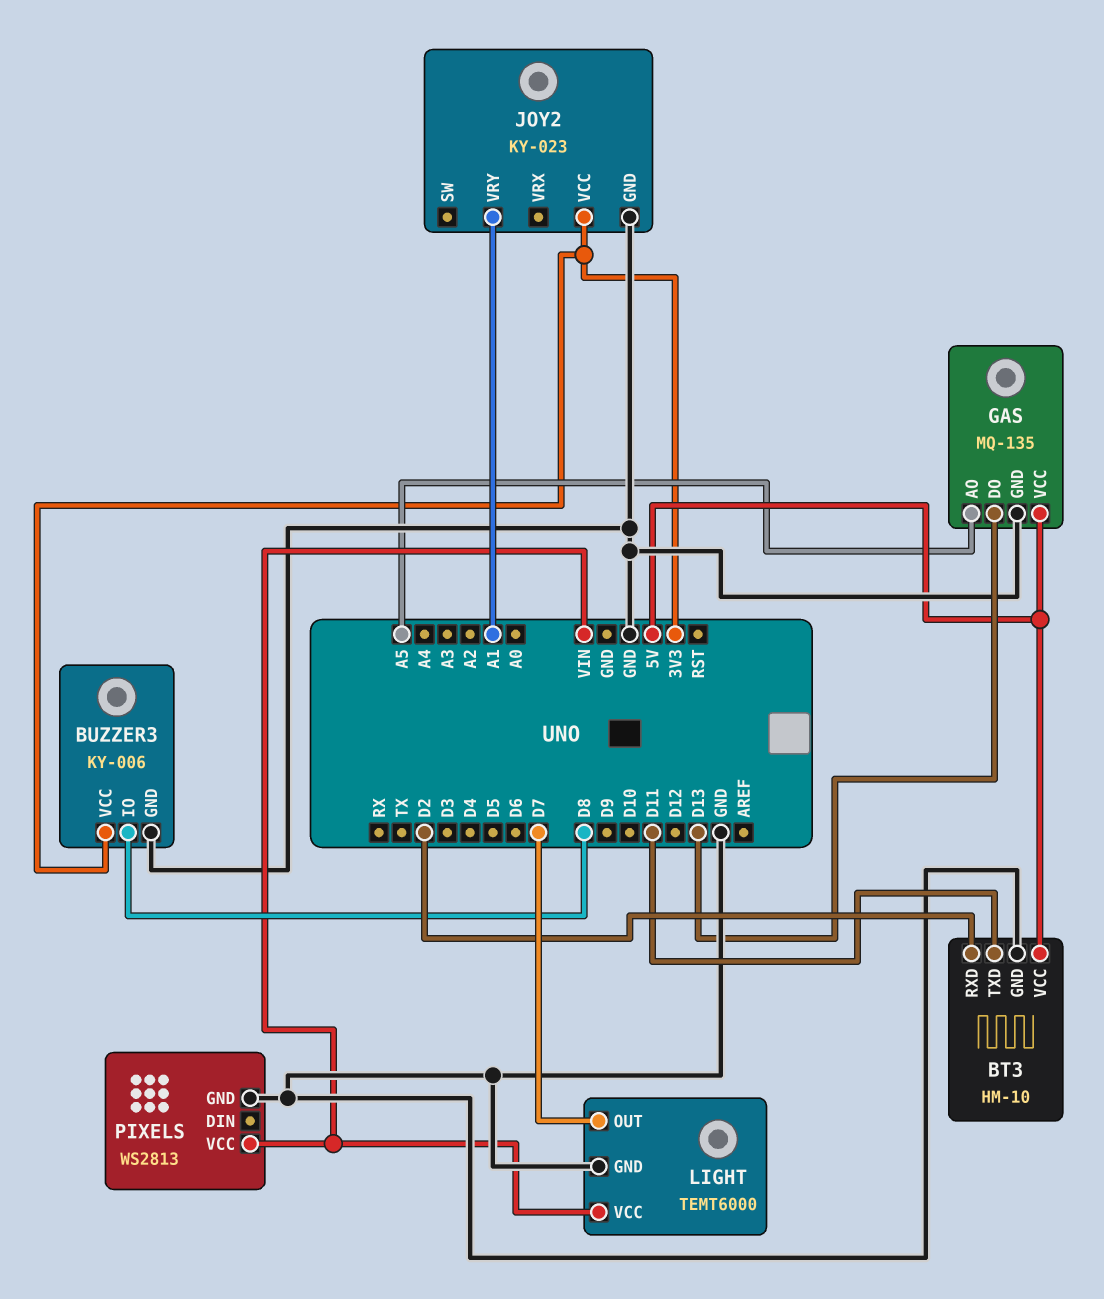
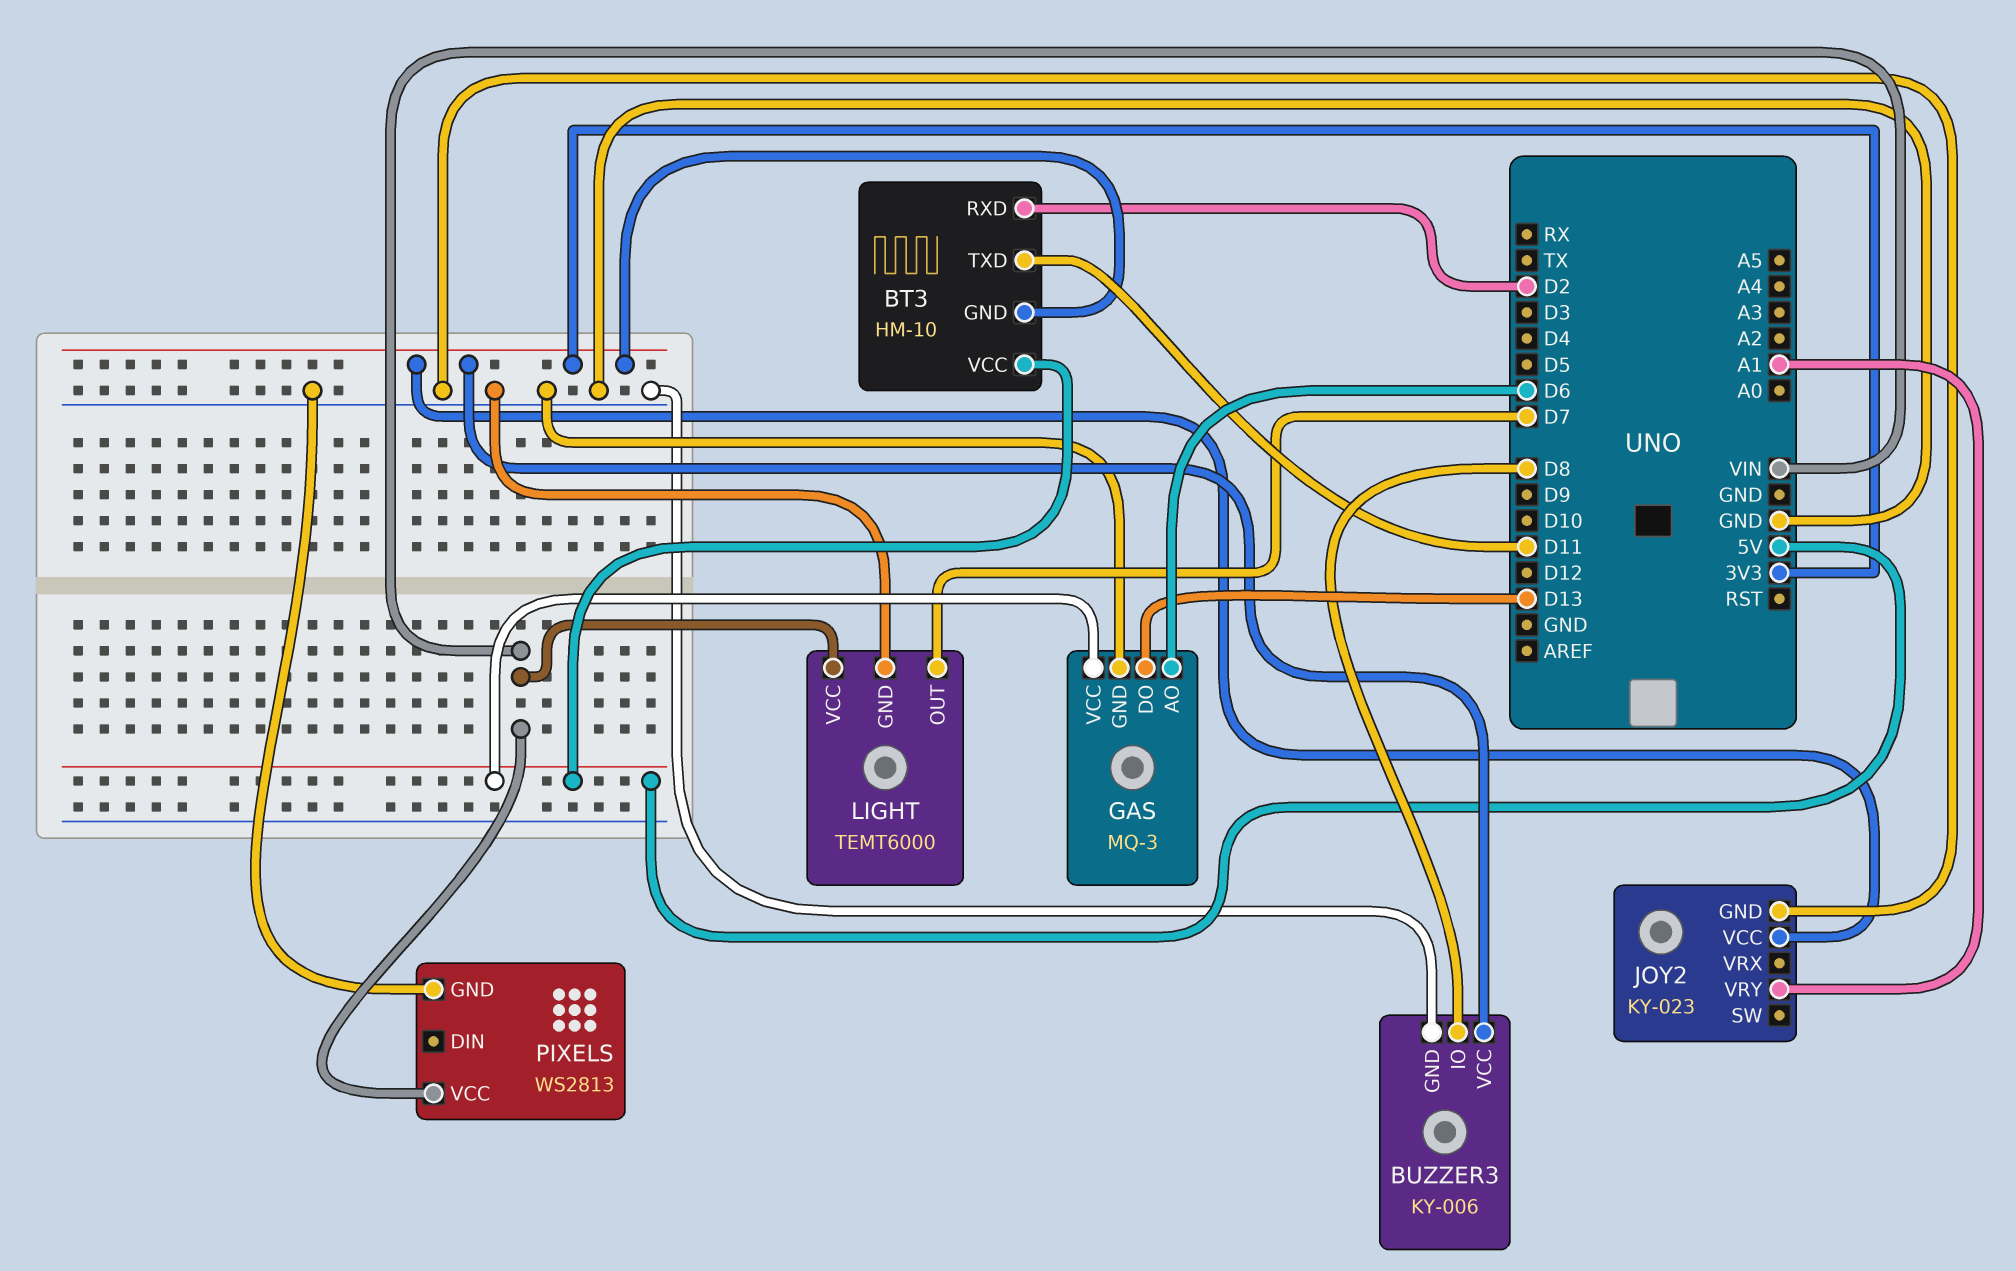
BT3 pin GND: GND -> 3V3
GAS: MQ-135 -> MQ-3
GAS pin AO: A5 -> D6

